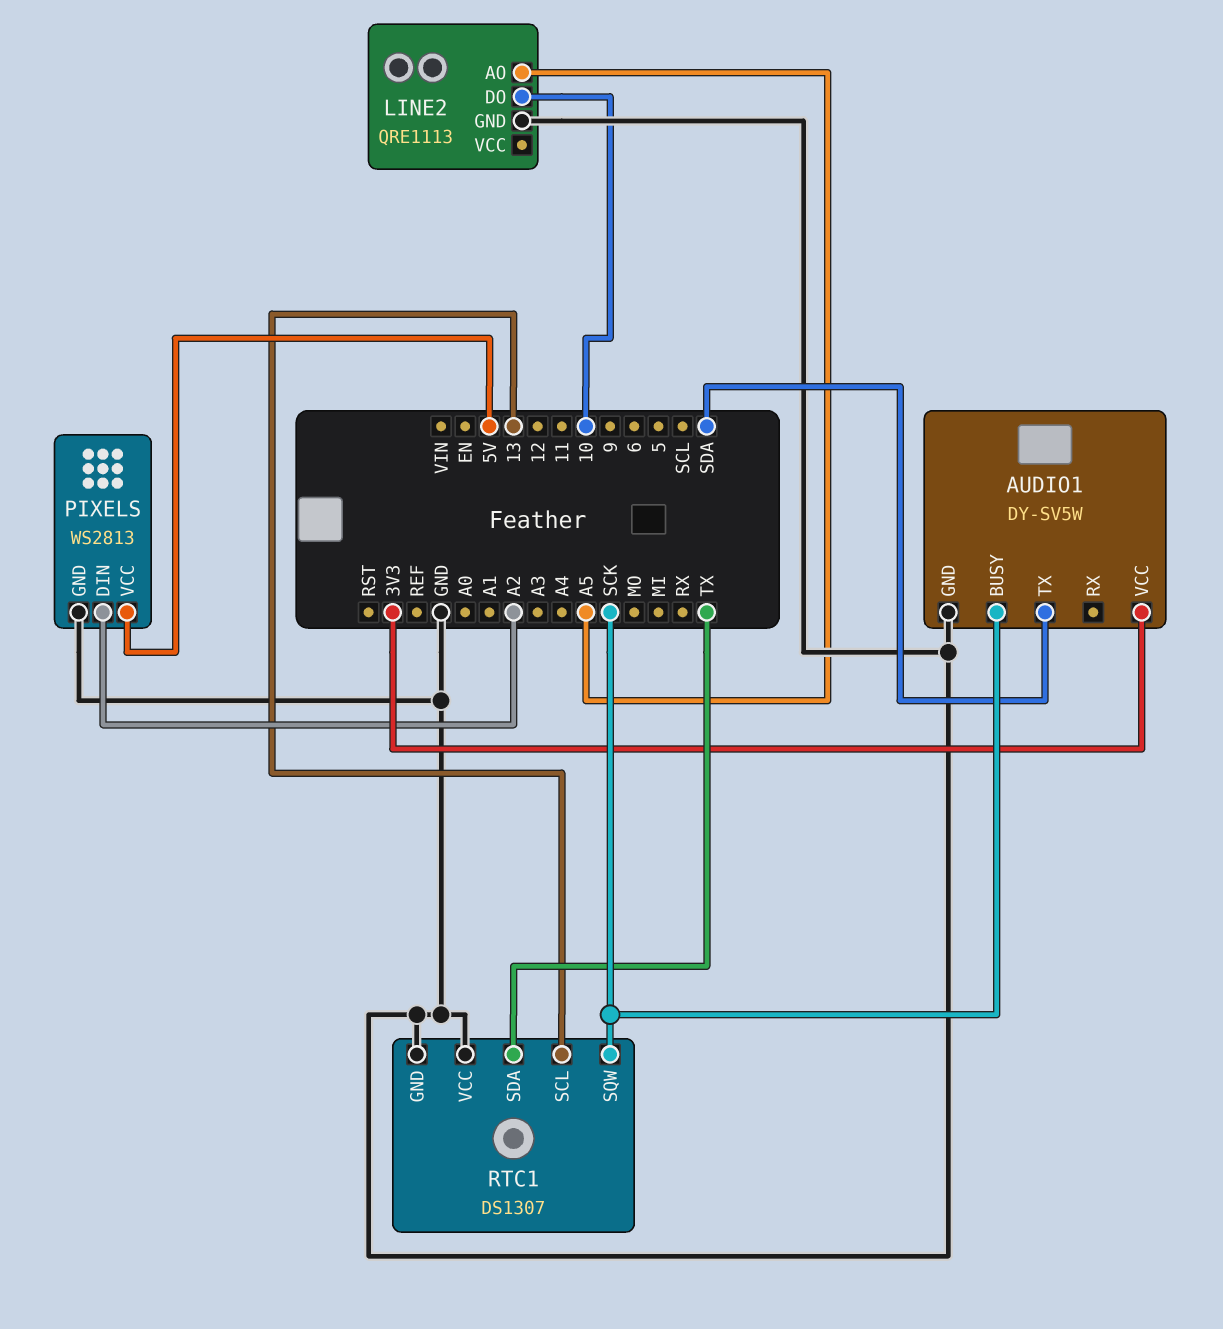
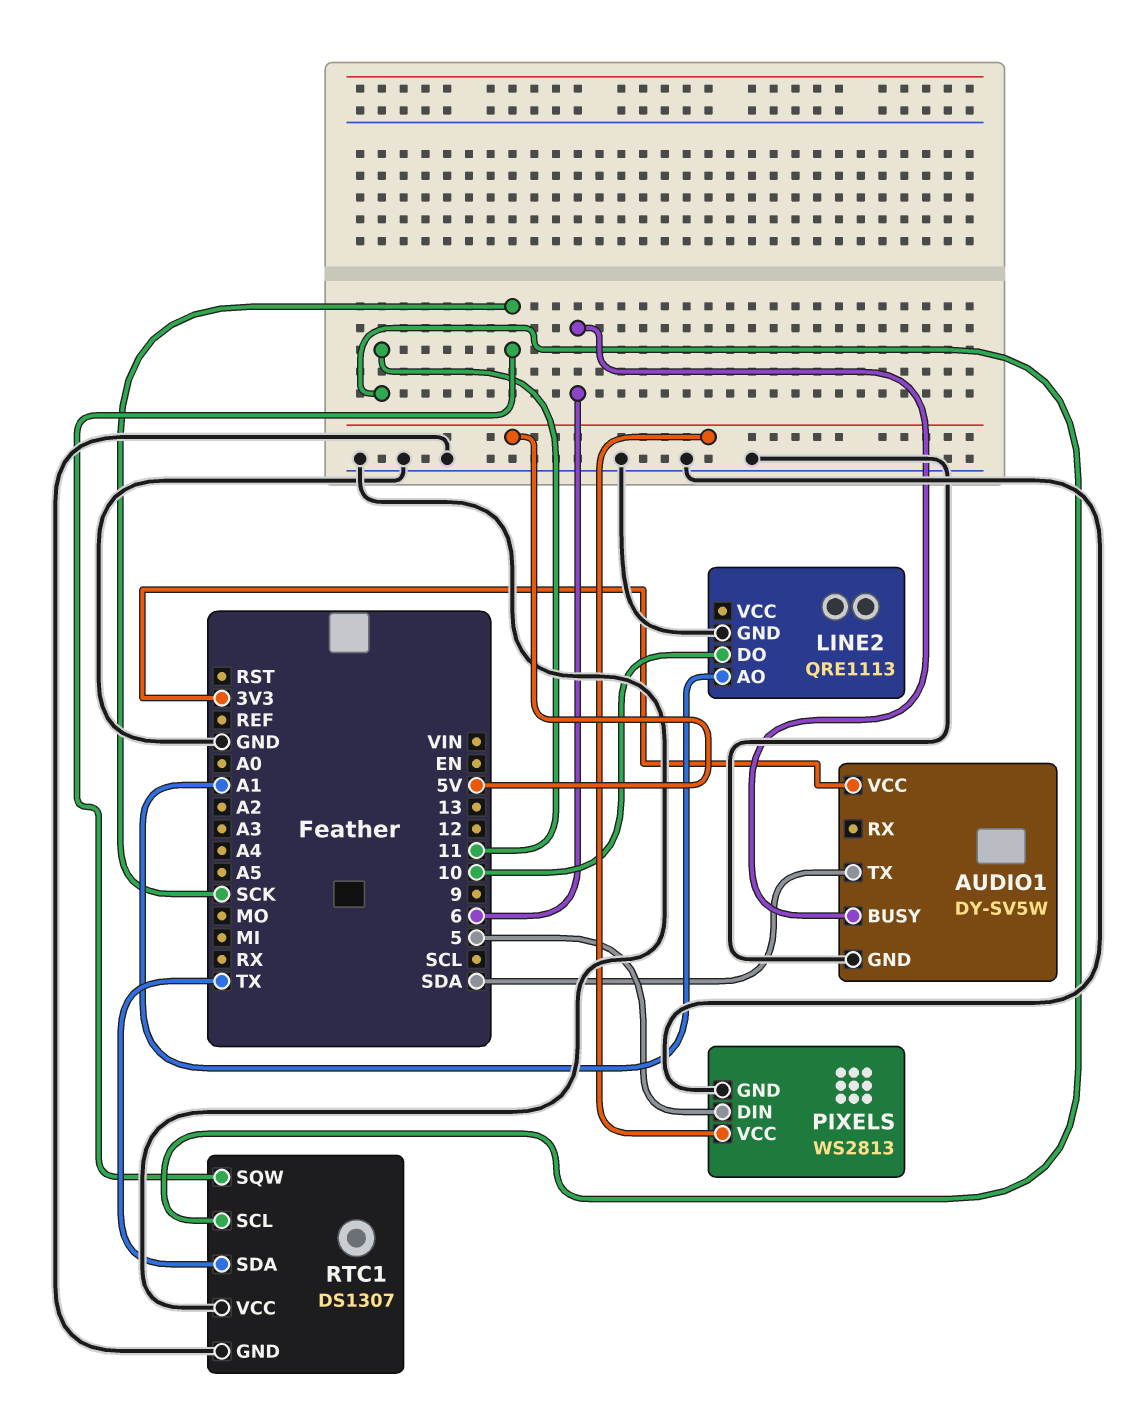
AUDIO1 pin BUSY: SCK -> 6
LINE2 pin AO: A5 -> A1
PIXELS pin DIN: A2 -> 5
RTC1 pin SCL: 13 -> 11

